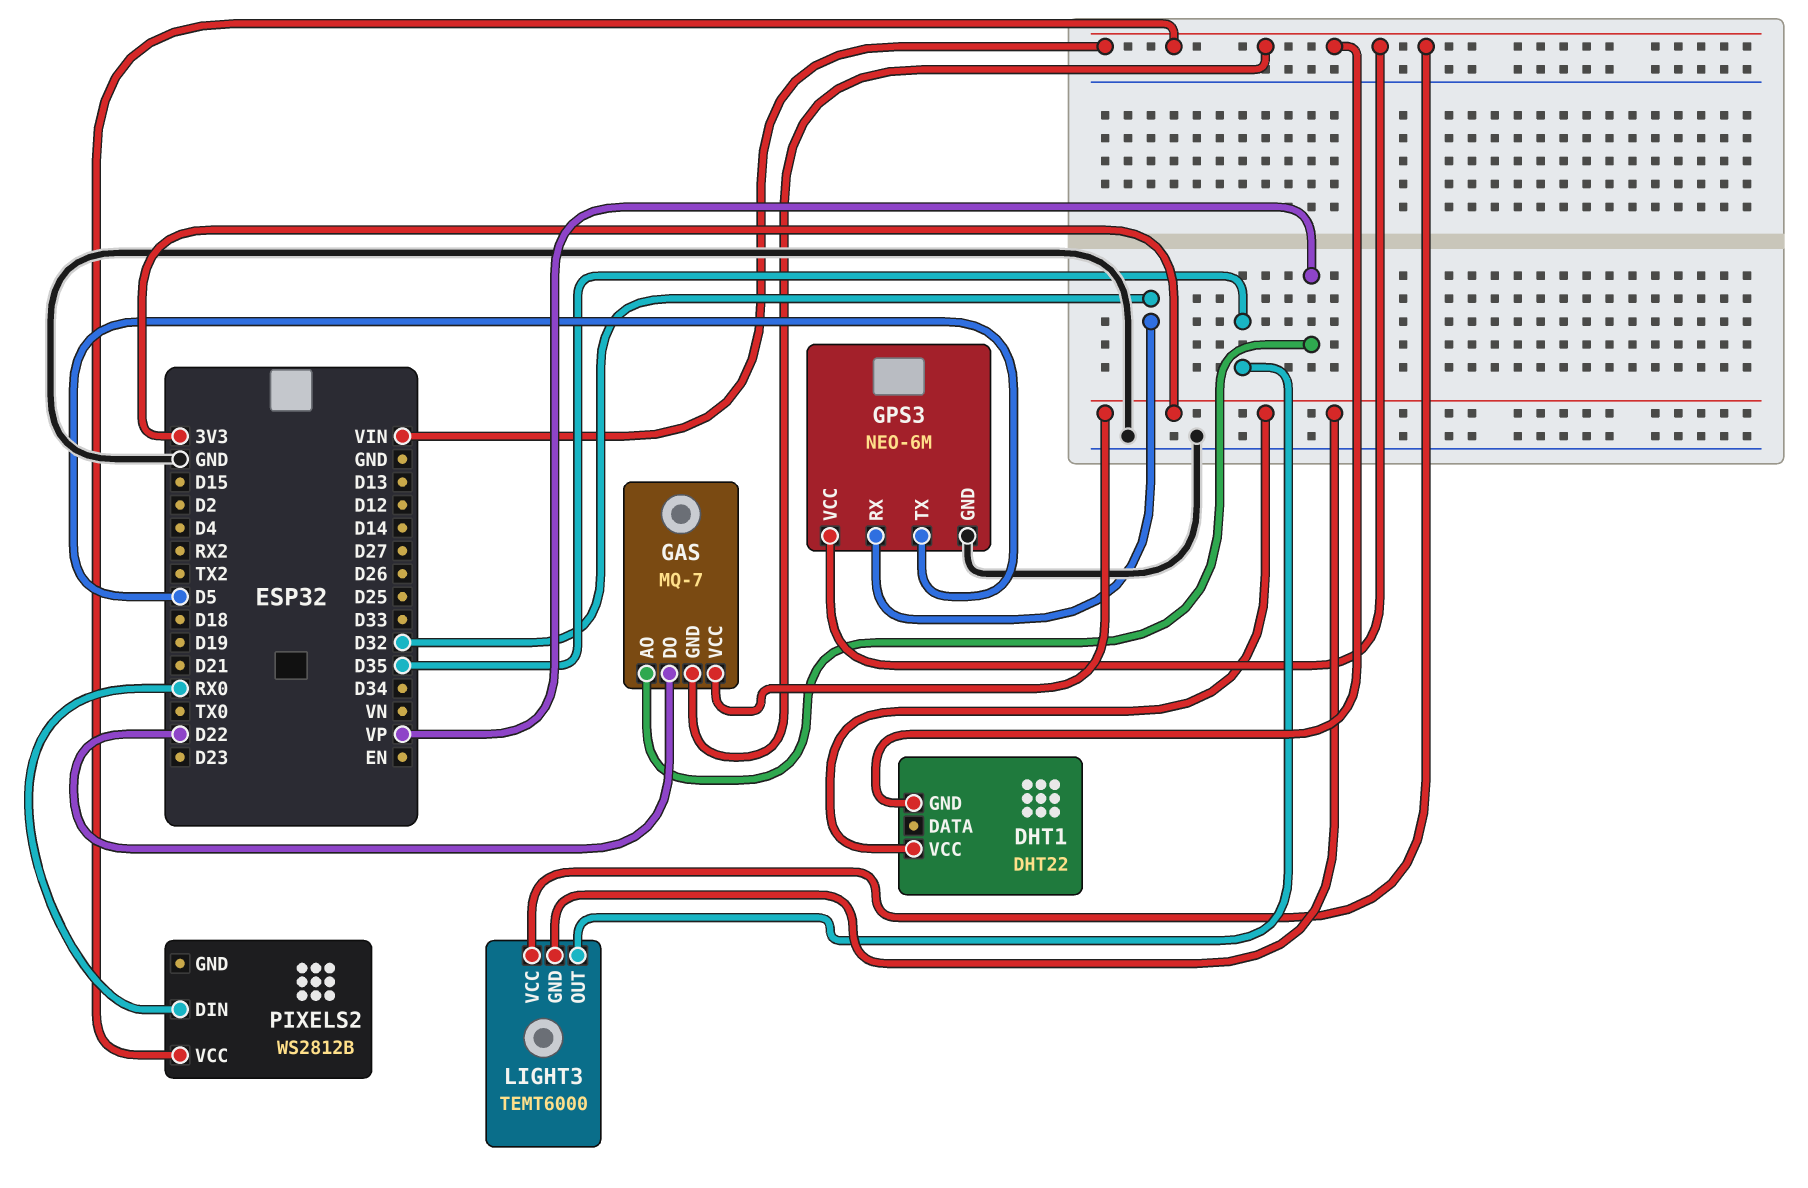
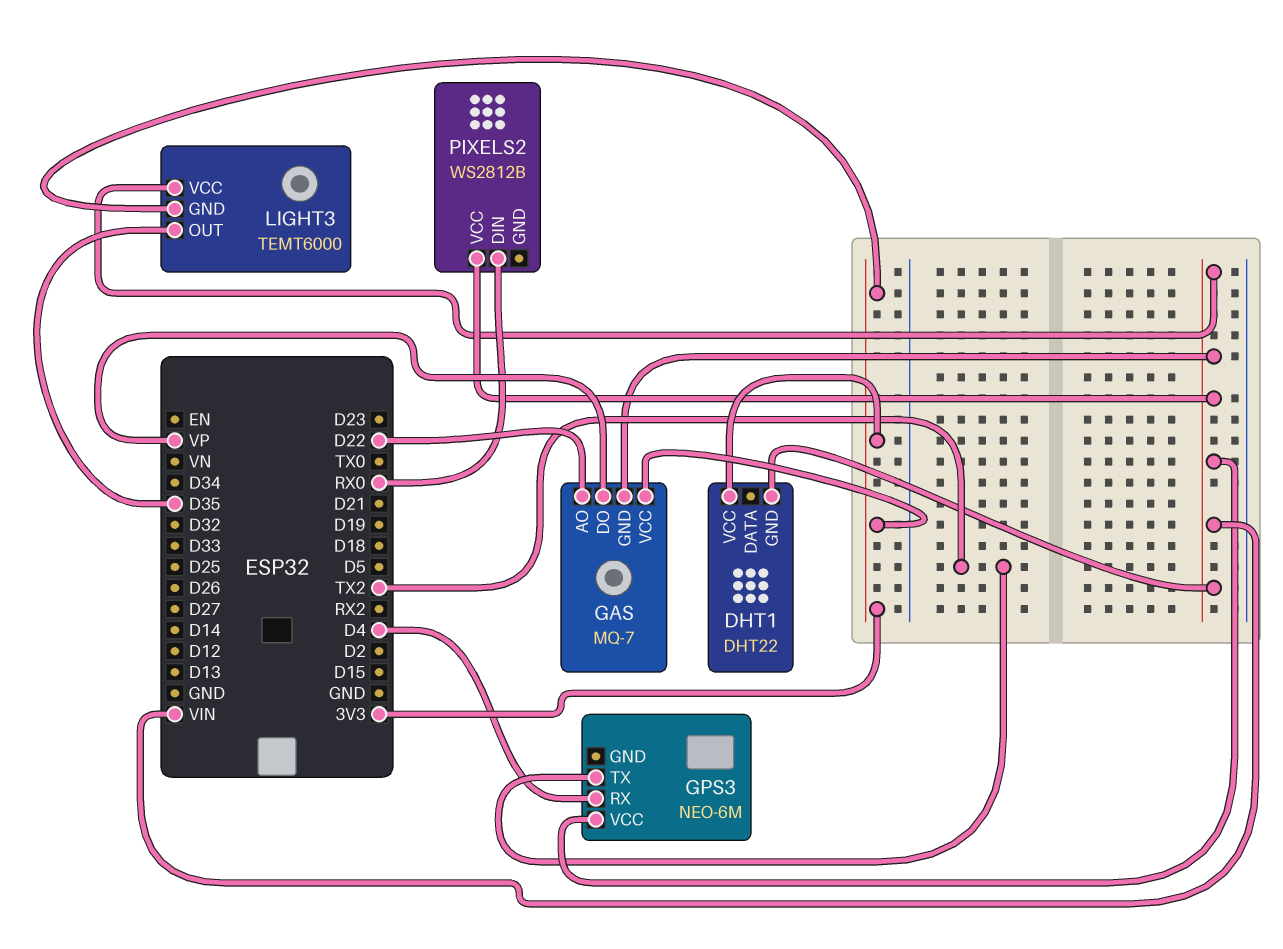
GAS pin AO: VP -> D22
GAS pin DO: D22 -> VP
GPS3 pin GND: GND -> none
GPS3 pin RX: D32 -> D4
GPS3 pin TX: D5 -> TX2

